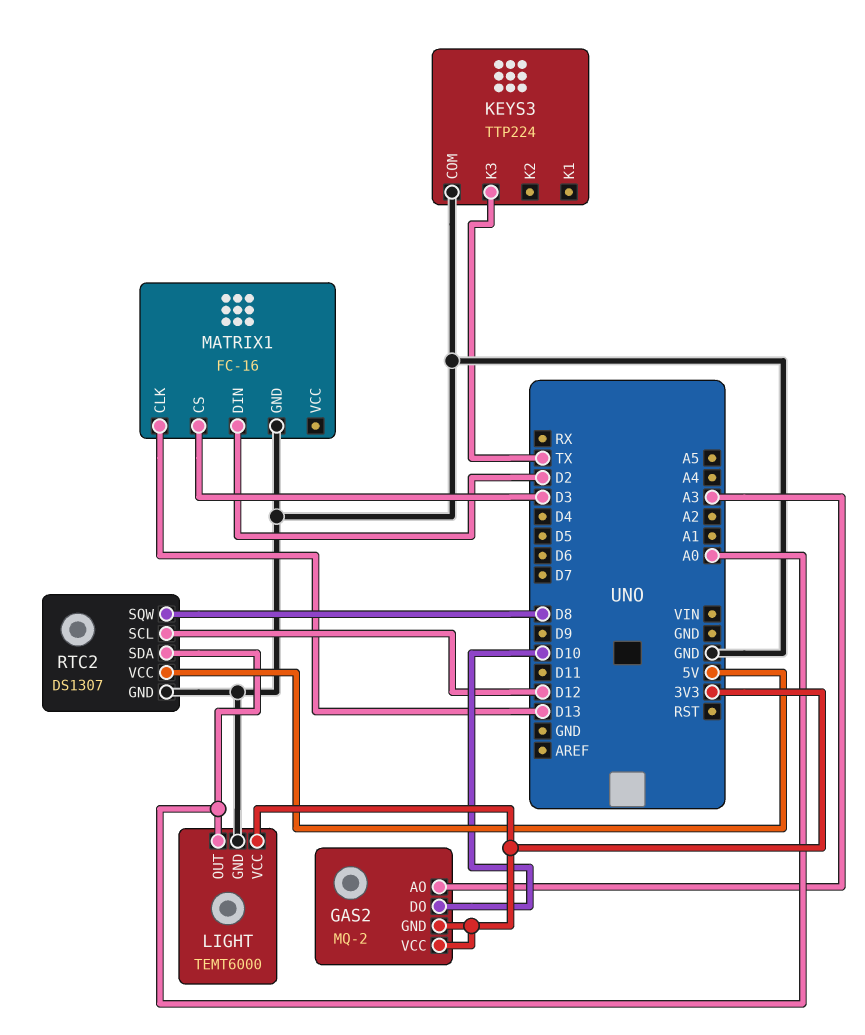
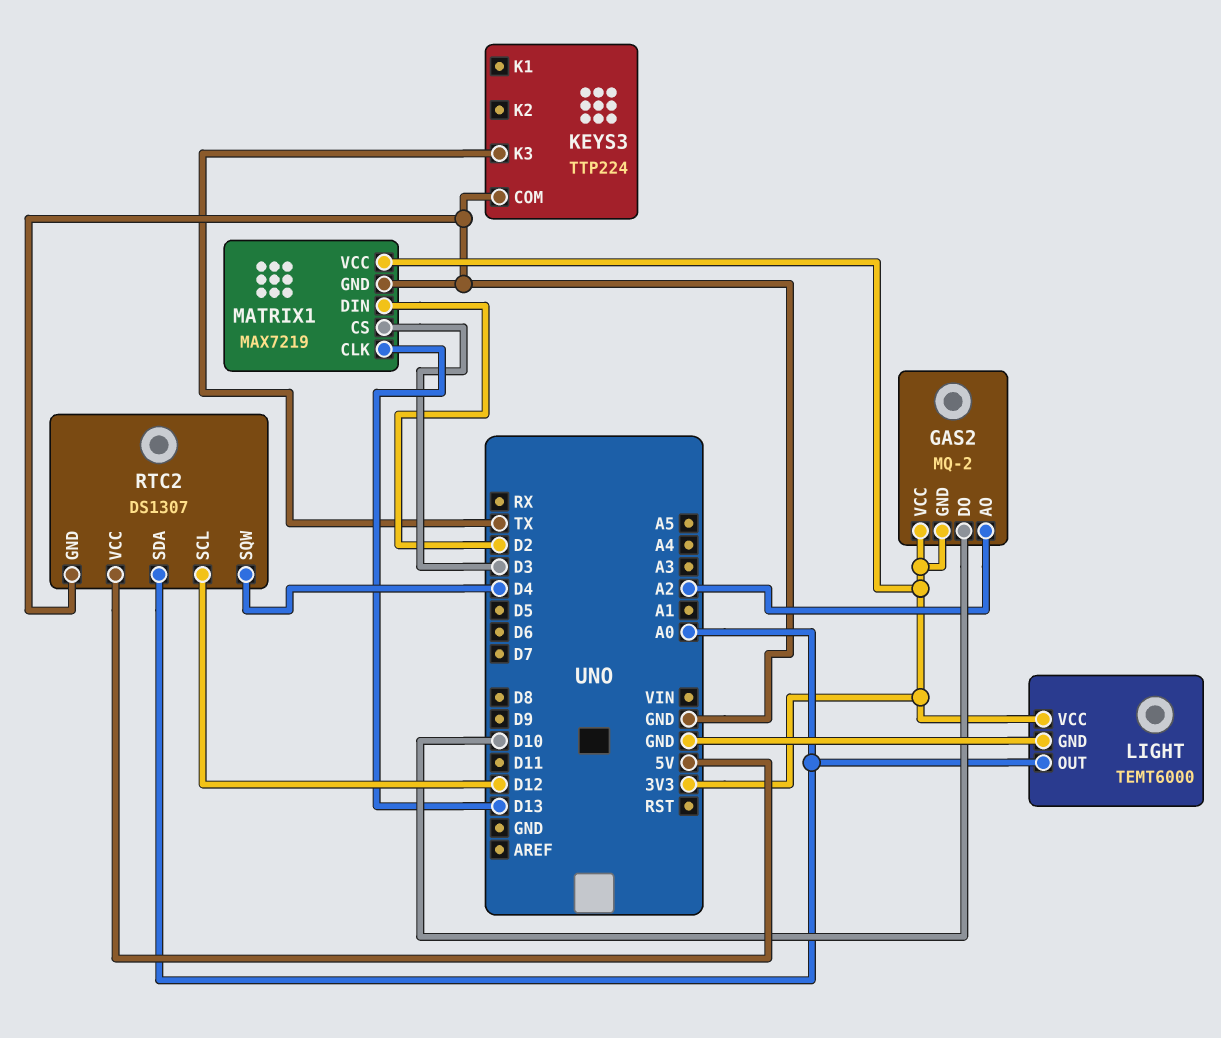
GAS2 pin AO: A3 -> A2
MATRIX1: FC-16 -> MAX7219
MATRIX1 pin VCC: none -> 3V3
RTC2 pin SQW: D8 -> D4

